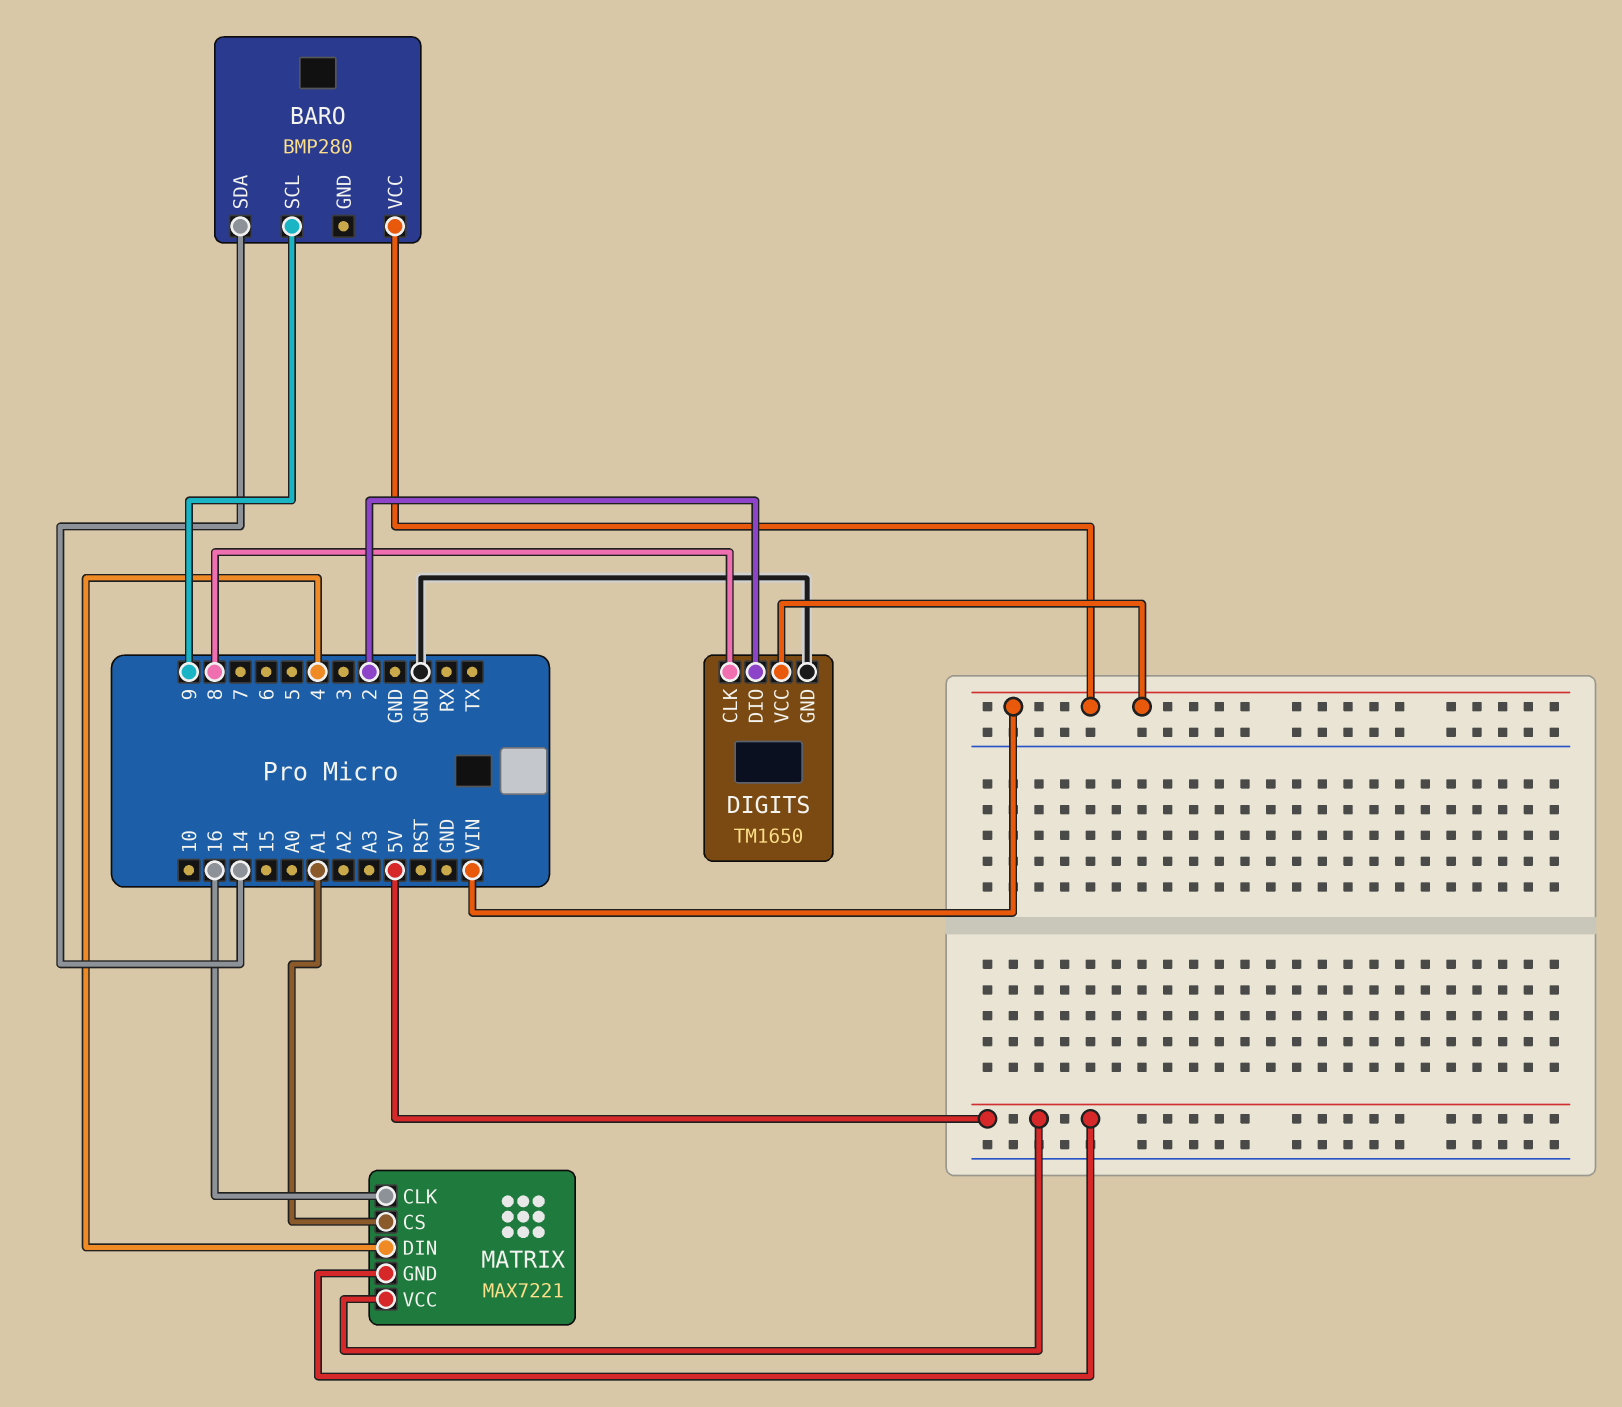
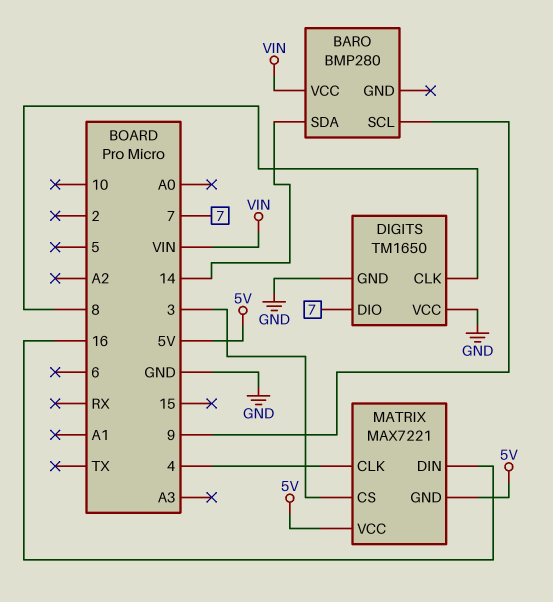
DIGITS pin DIO: 2 -> 7
DIGITS pin VCC: VIN -> GND
MATRIX pin CLK: 16 -> 4
MATRIX pin CS: A1 -> 3
MATRIX pin DIN: 4 -> 16

